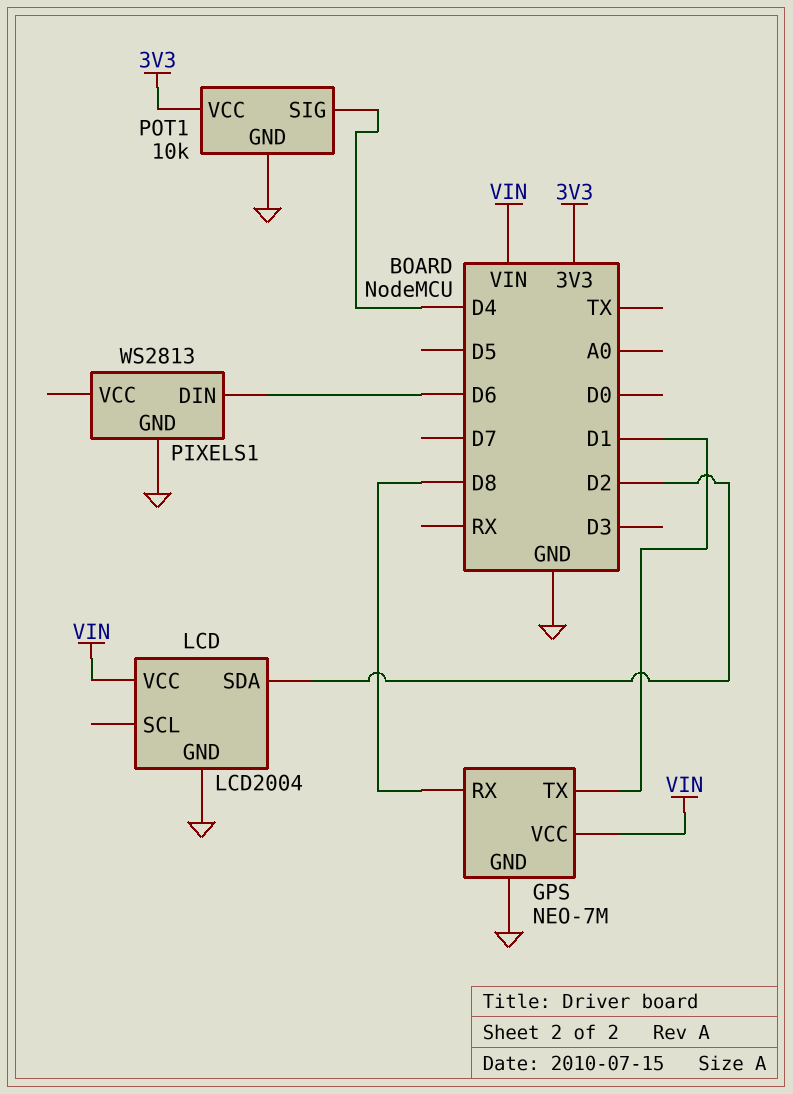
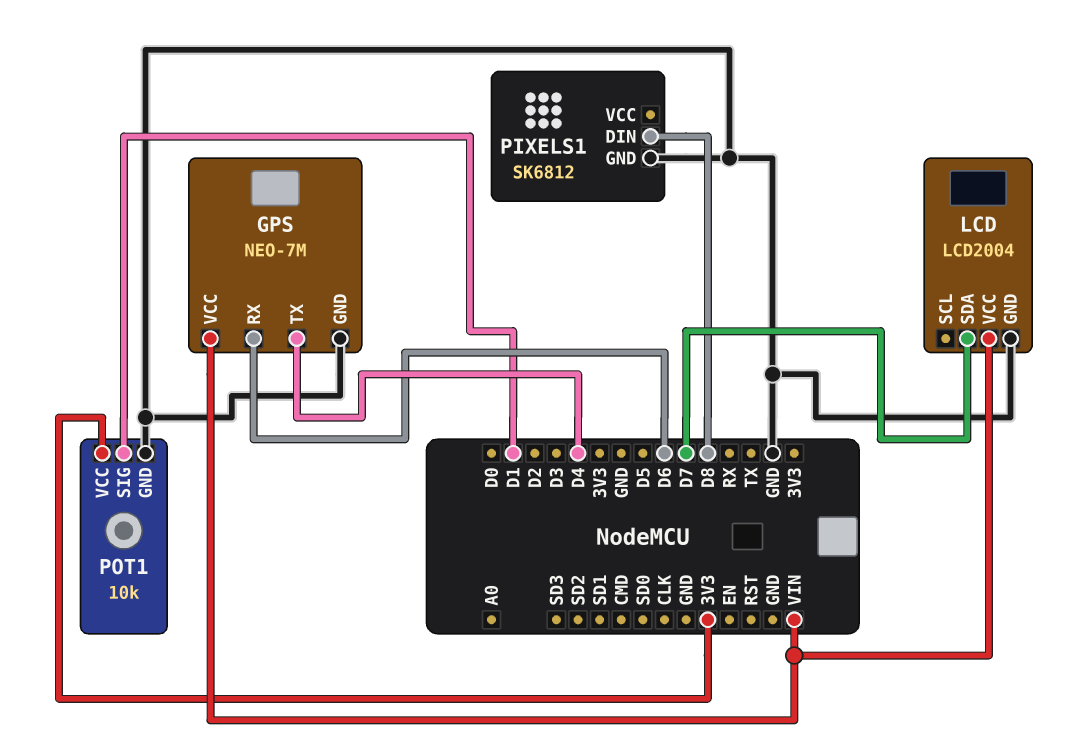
GPS pin RX: D8 -> D6
GPS pin TX: D1 -> D4
LCD pin SDA: D2 -> D7
PIXELS1: WS2813 -> SK6812
PIXELS1 pin DIN: D6 -> D8
POT1 pin SIG: D4 -> D1

